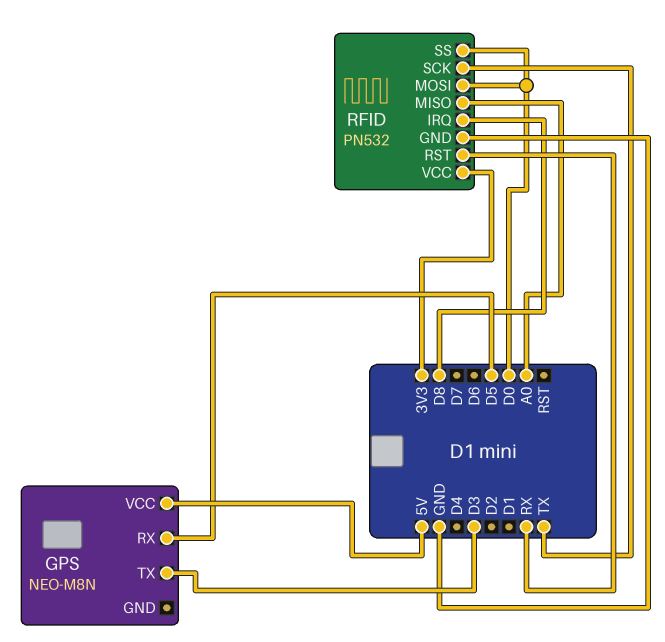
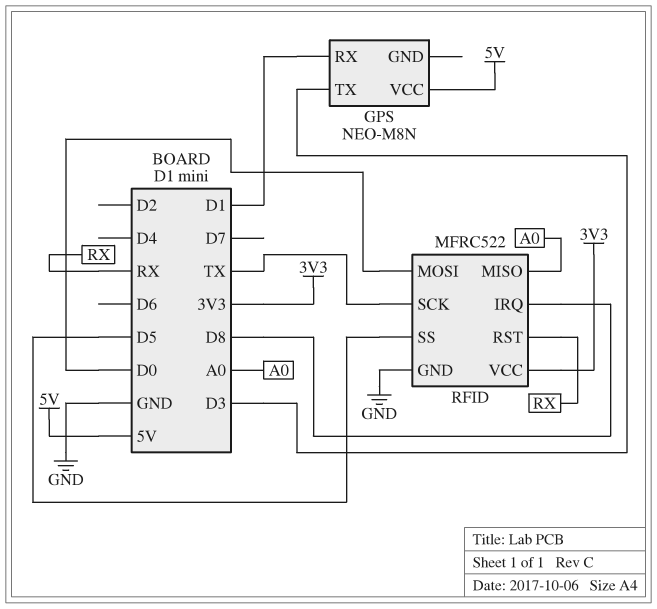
GPS pin RX: D5 -> D1
RFID: PN532 -> MFRC522
RFID pin SS: D0 -> D5

